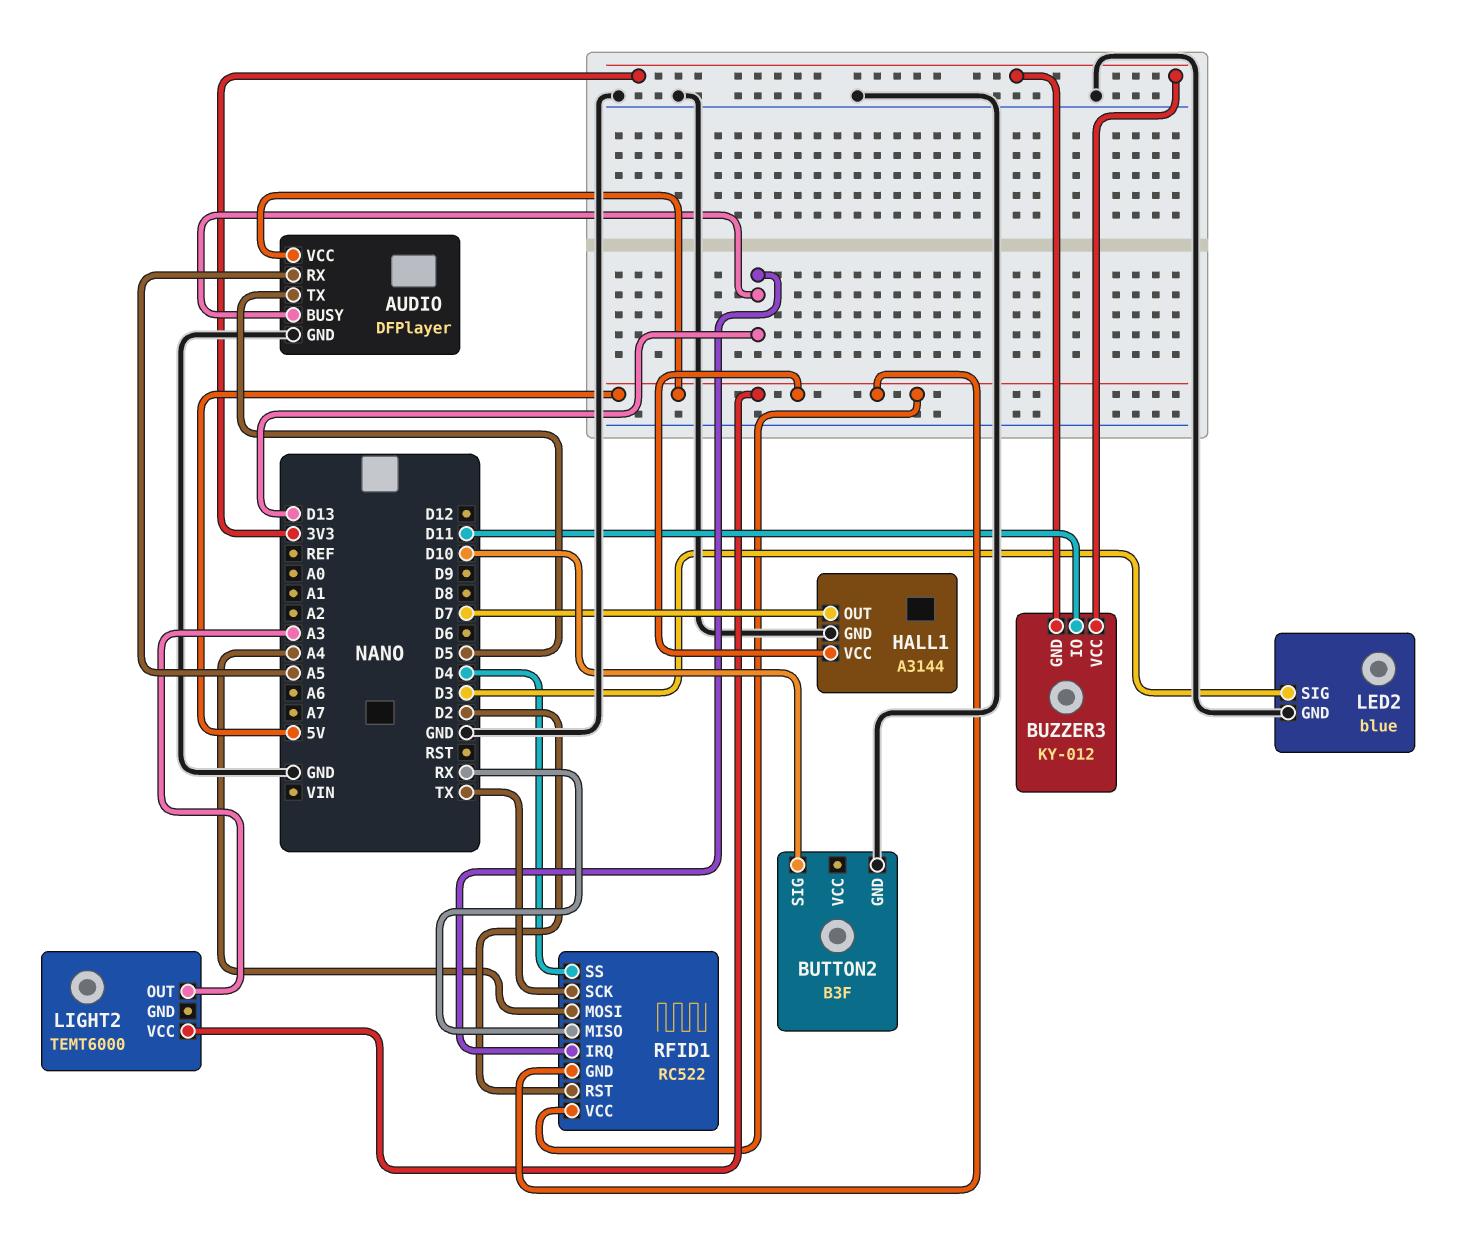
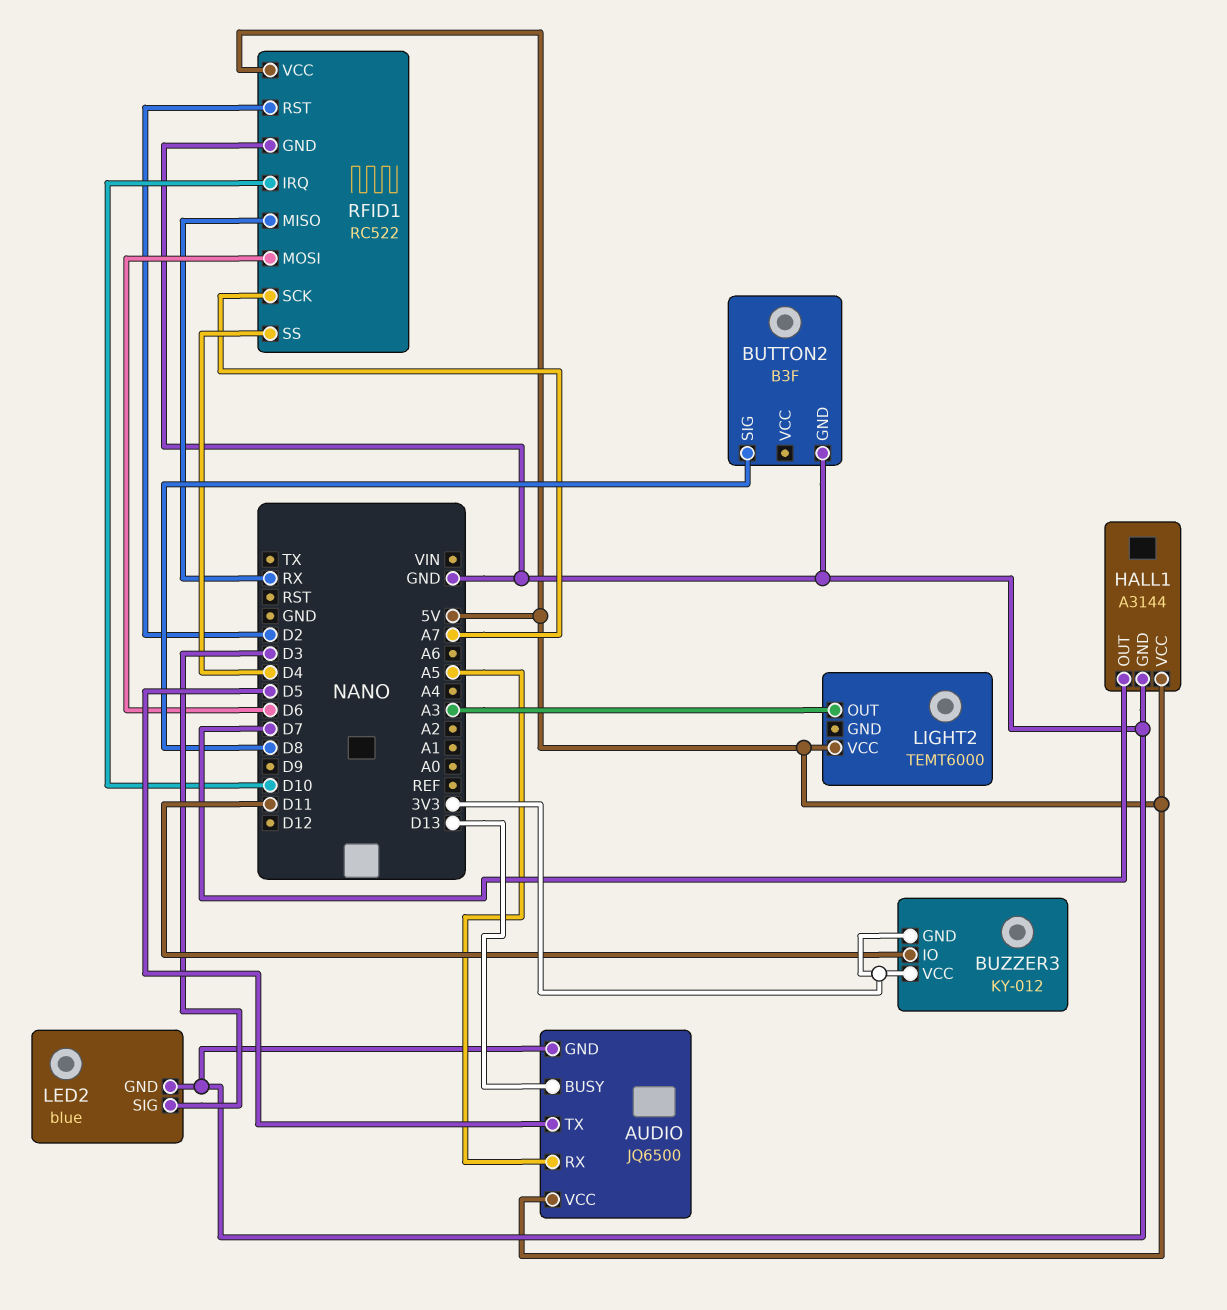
AUDIO: DFPlayer -> JQ6500
BUTTON2 pin SIG: D10 -> D8
RFID1 pin GND: 5V -> GND
RFID1 pin IRQ: D13 -> D10
RFID1 pin MOSI: A4 -> D6
RFID1 pin SCK: TX -> A7

